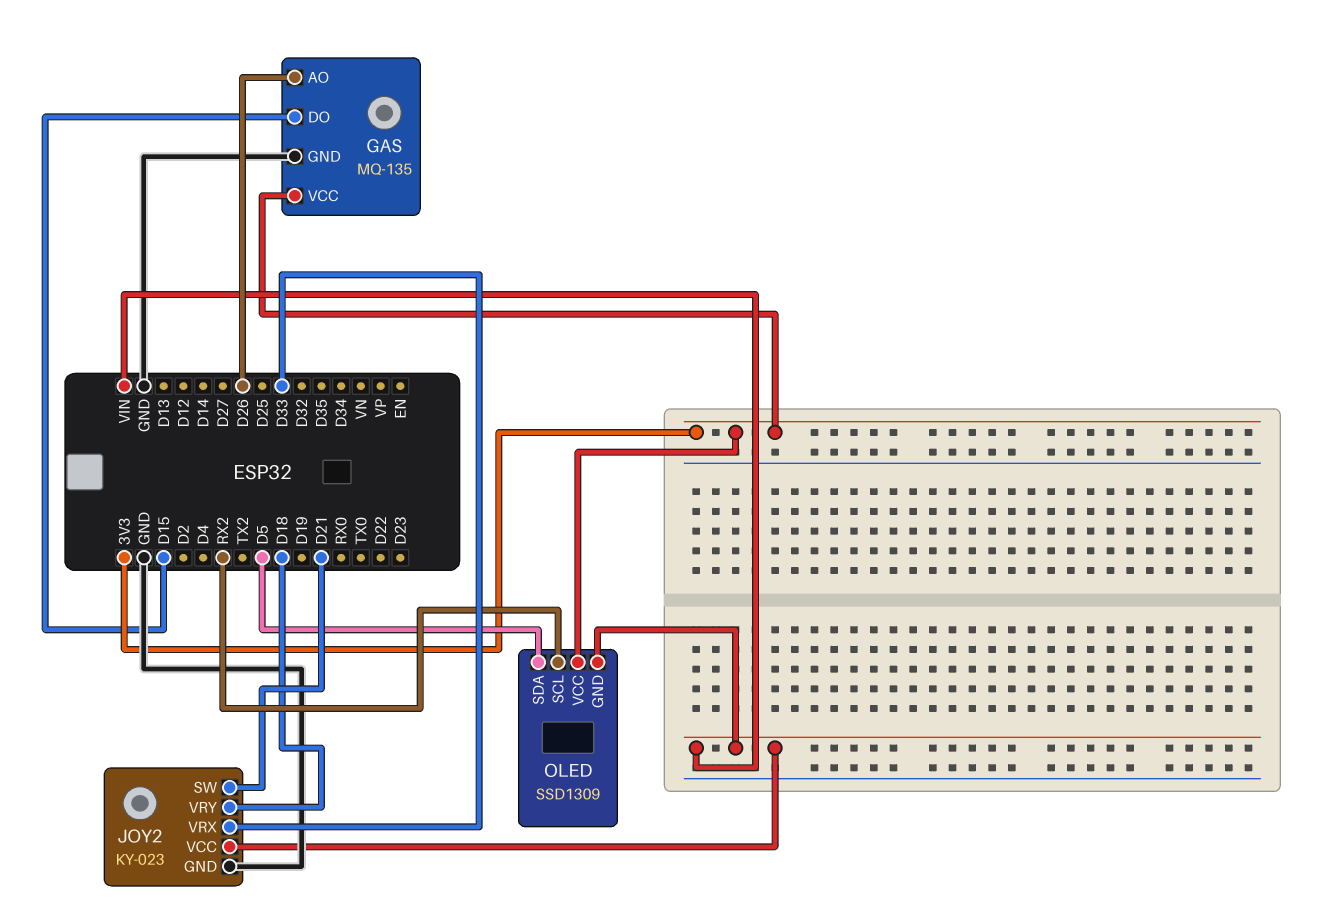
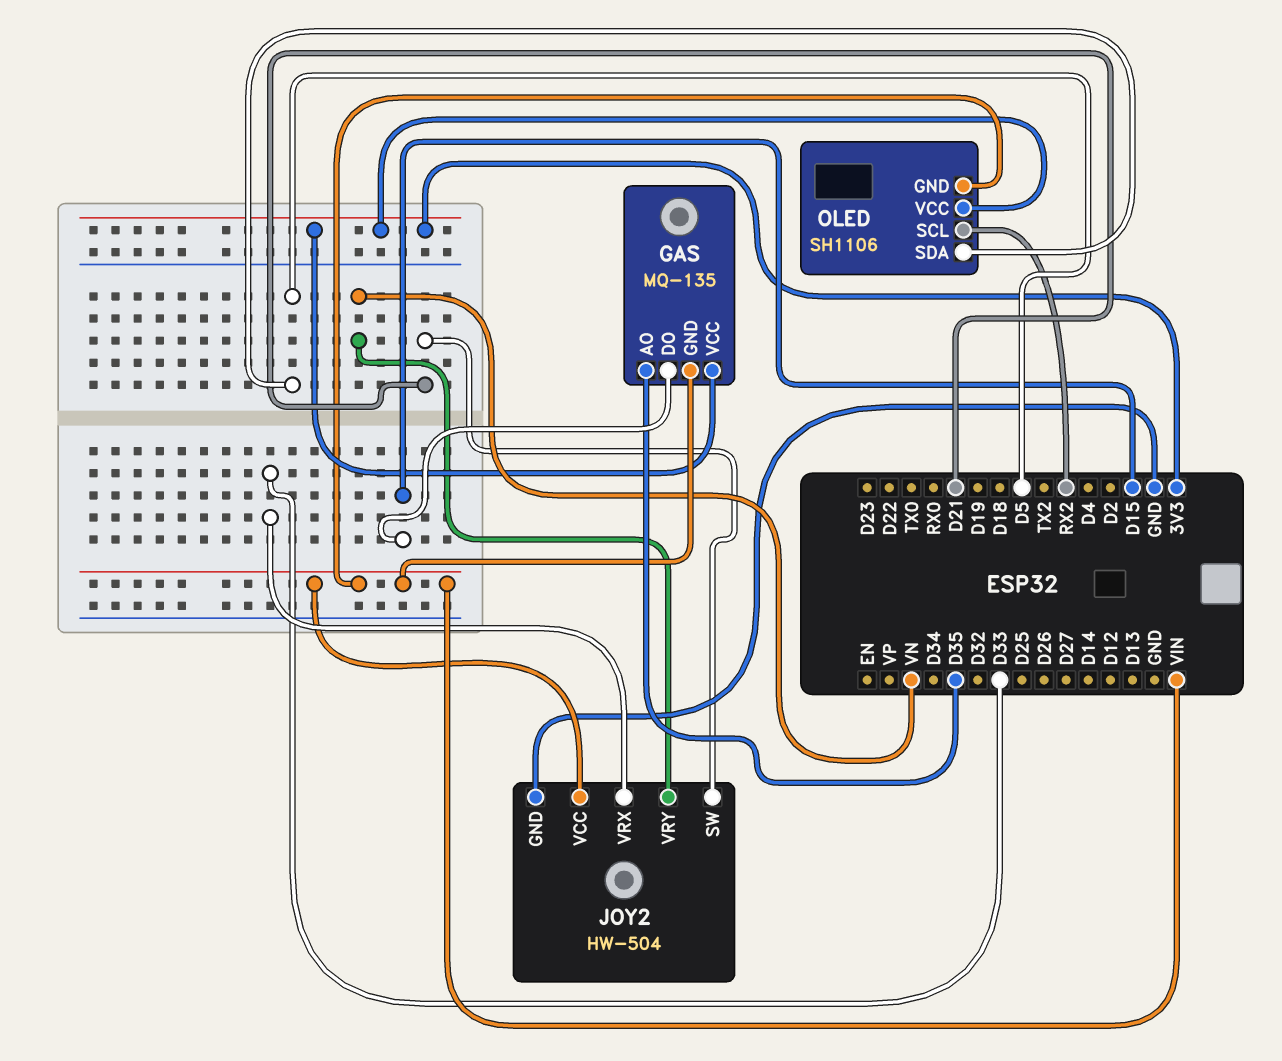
GAS pin AO: D26 -> D35
GAS pin GND: GND -> VIN
JOY2: KY-023 -> HW-504
JOY2 pin VRY: D18 -> VN
OLED: SSD1309 -> SH1106

